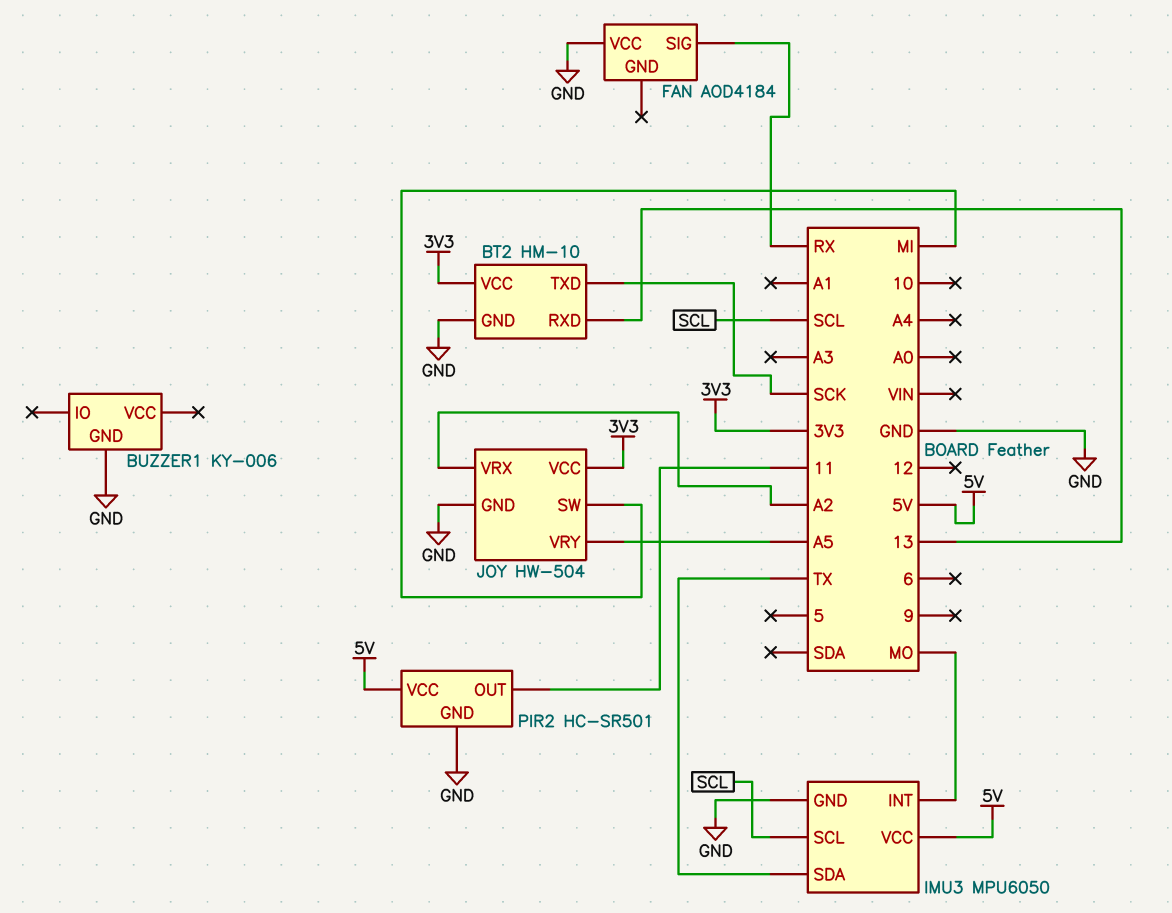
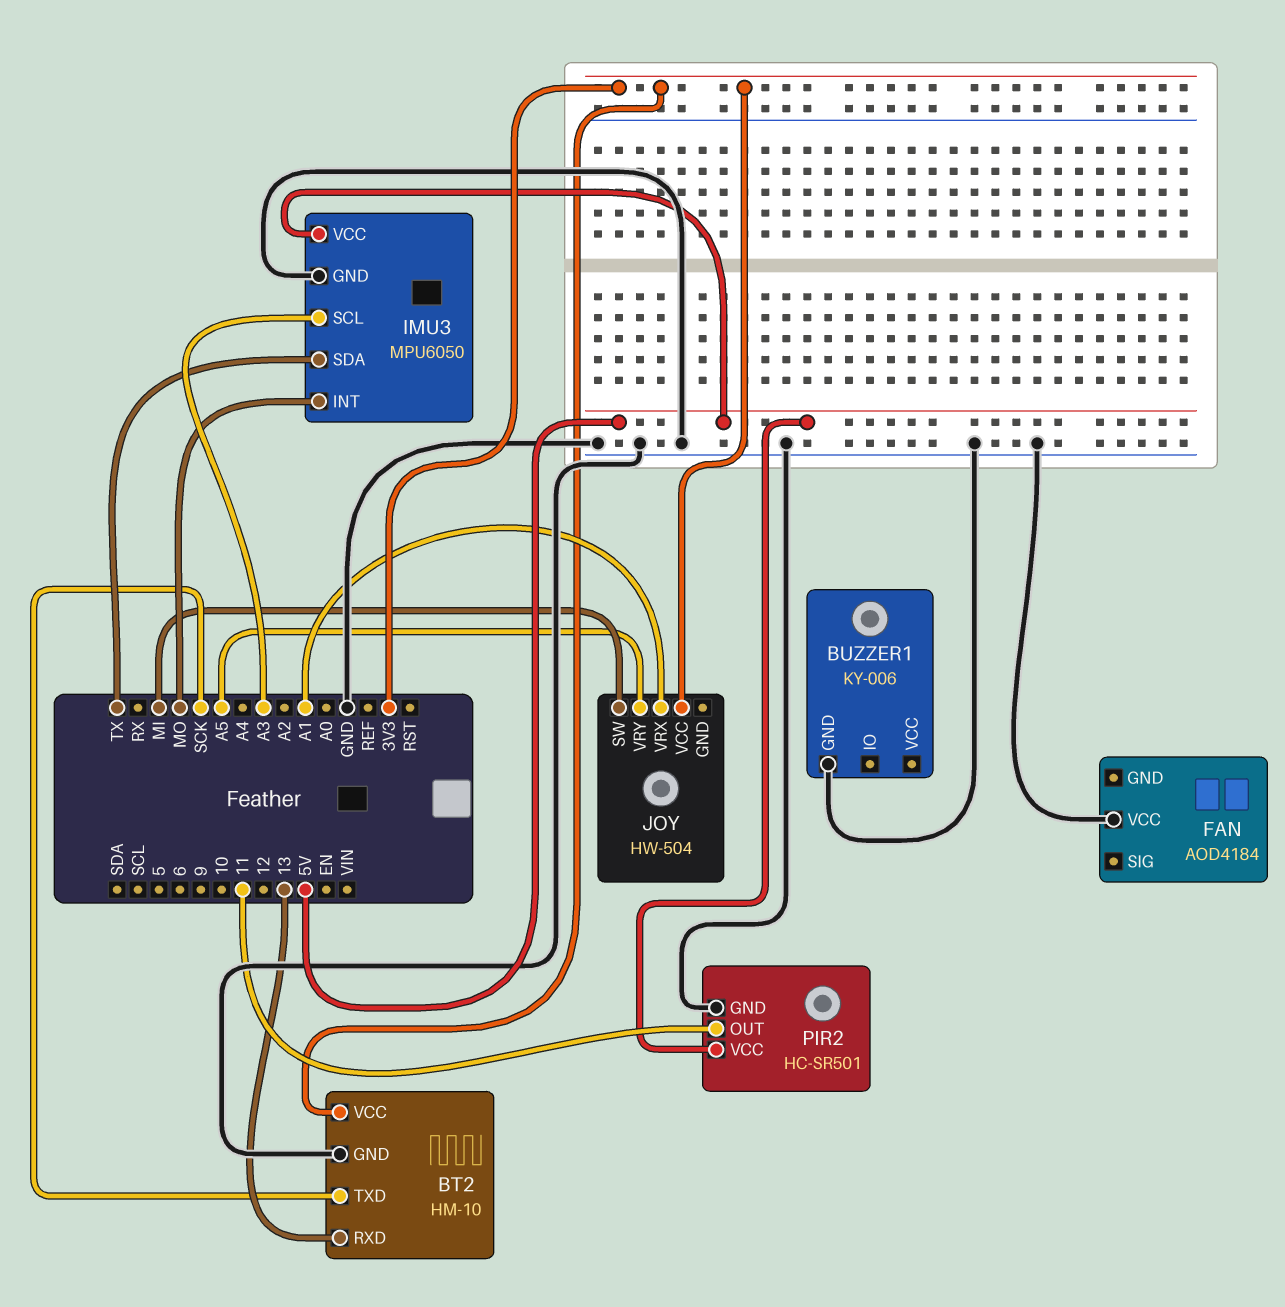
FAN pin SIG: RX -> none
IMU3 pin SCL: SCL -> A3
JOY pin GND: GND -> none
JOY pin VRX: A2 -> A1

